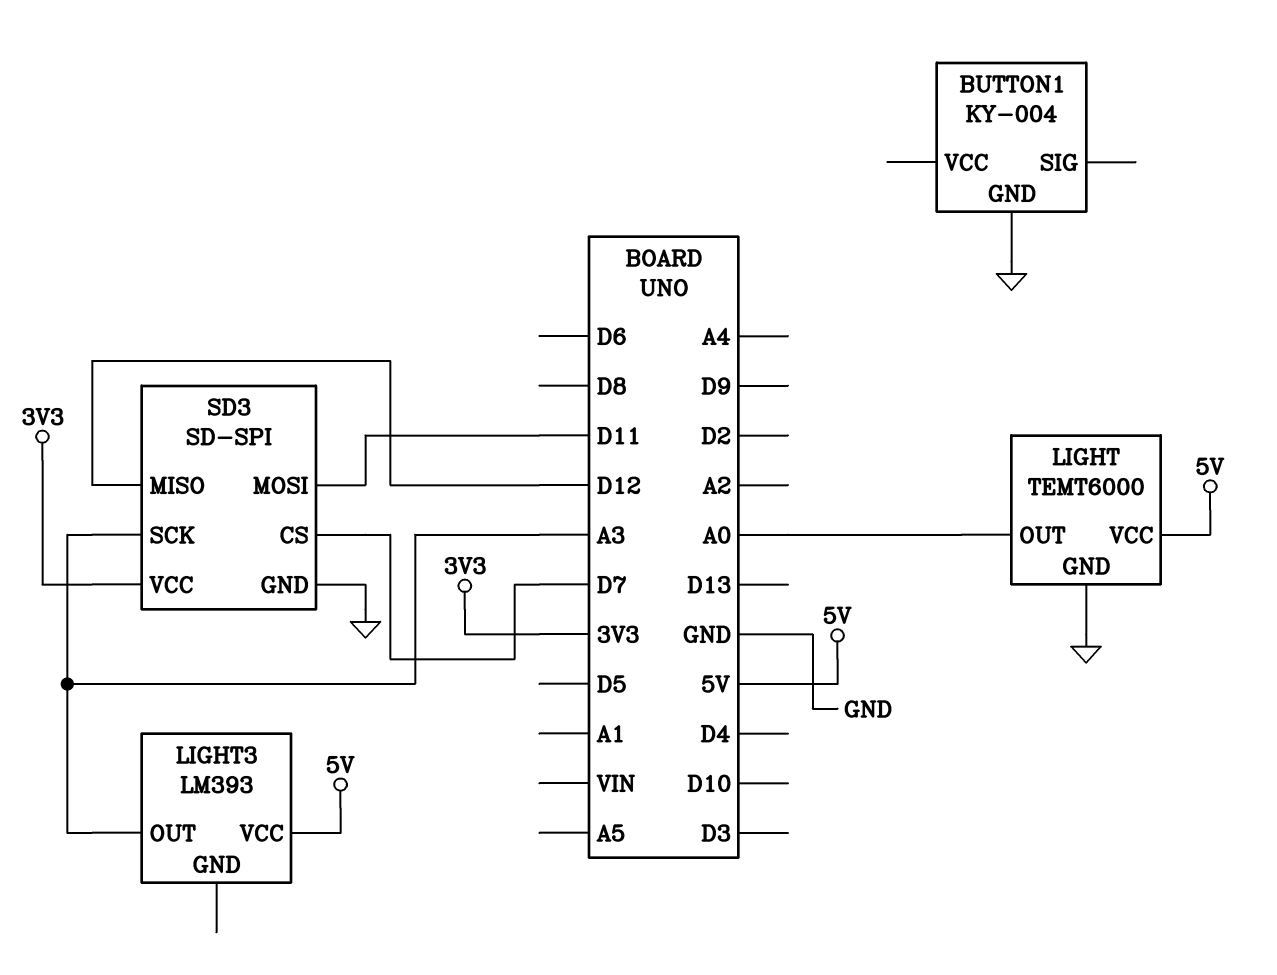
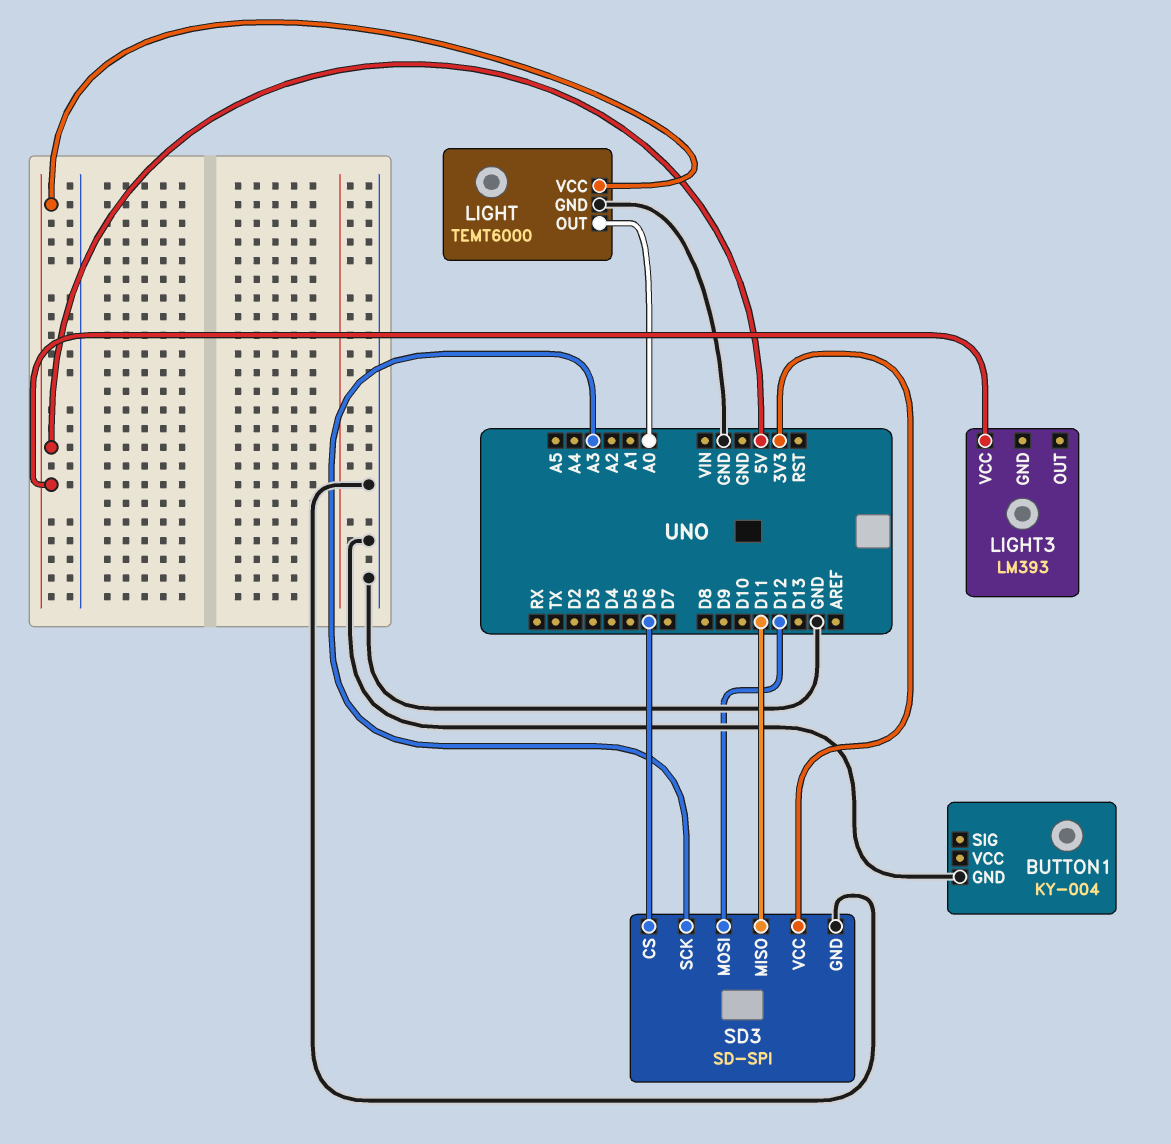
LIGHT3 pin OUT: A3 -> none
SD3 pin CS: D7 -> D6
SD3 pin MISO: D12 -> D11
SD3 pin MOSI: D11 -> D12

